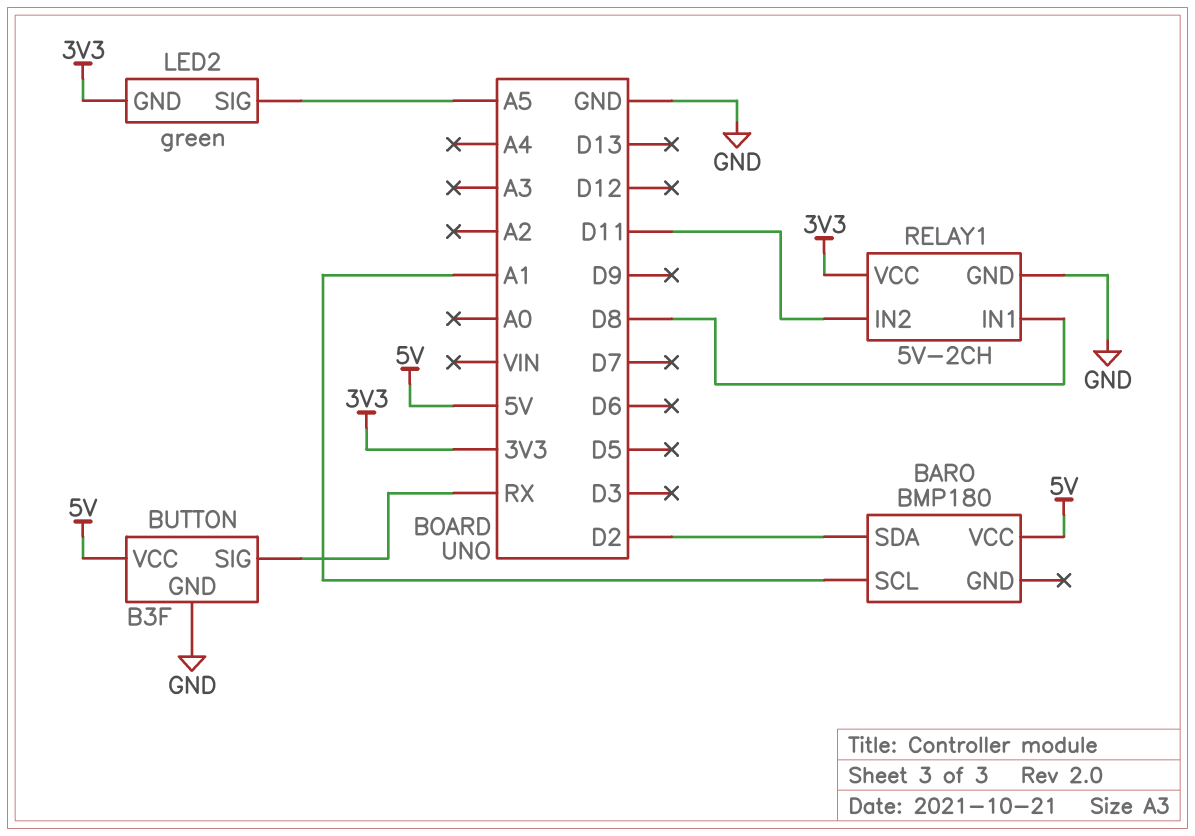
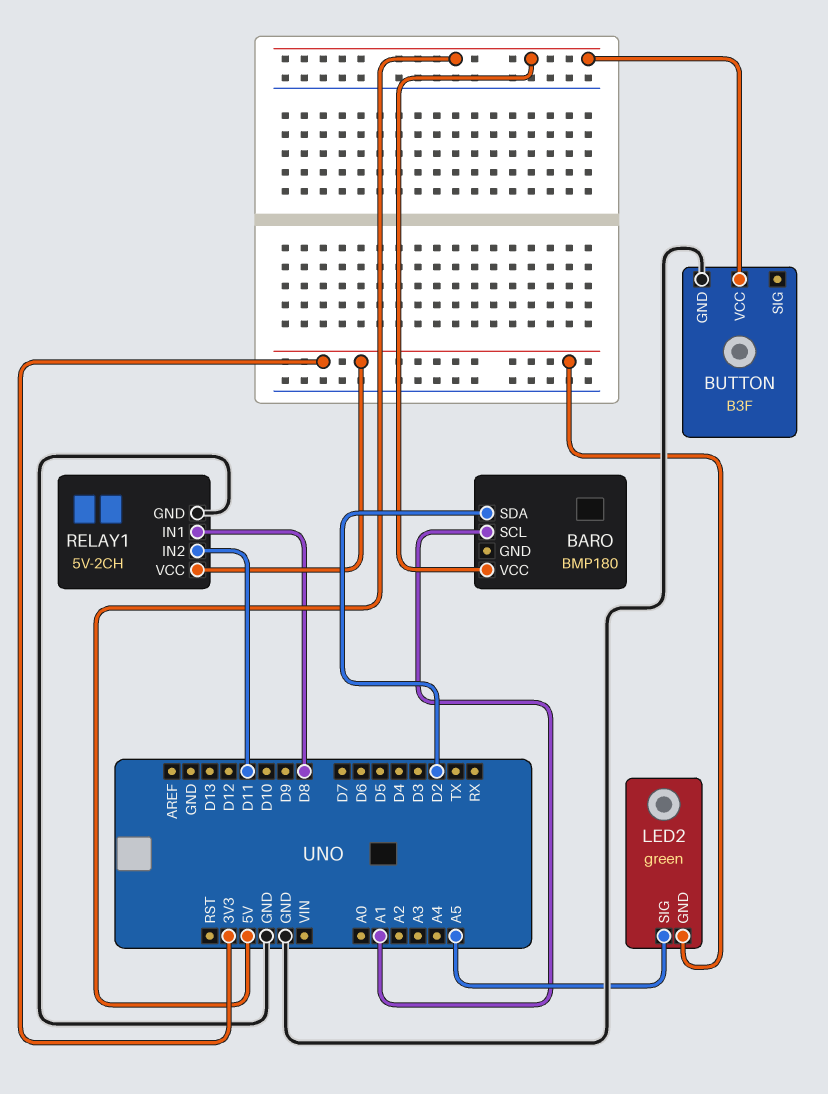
BUTTON pin SIG: RX -> none

